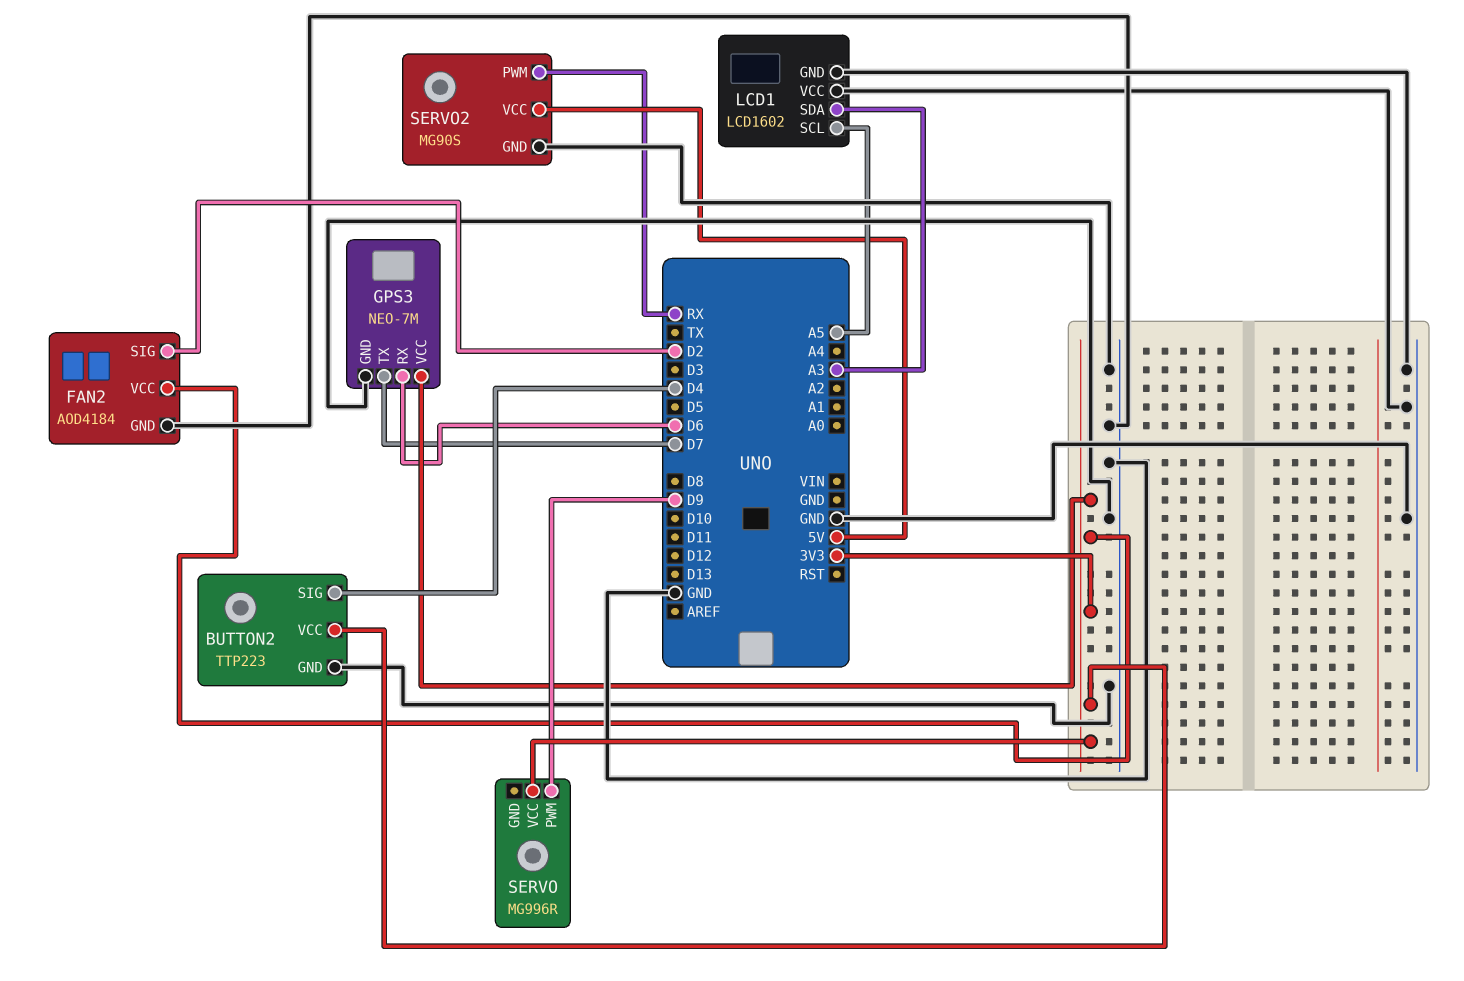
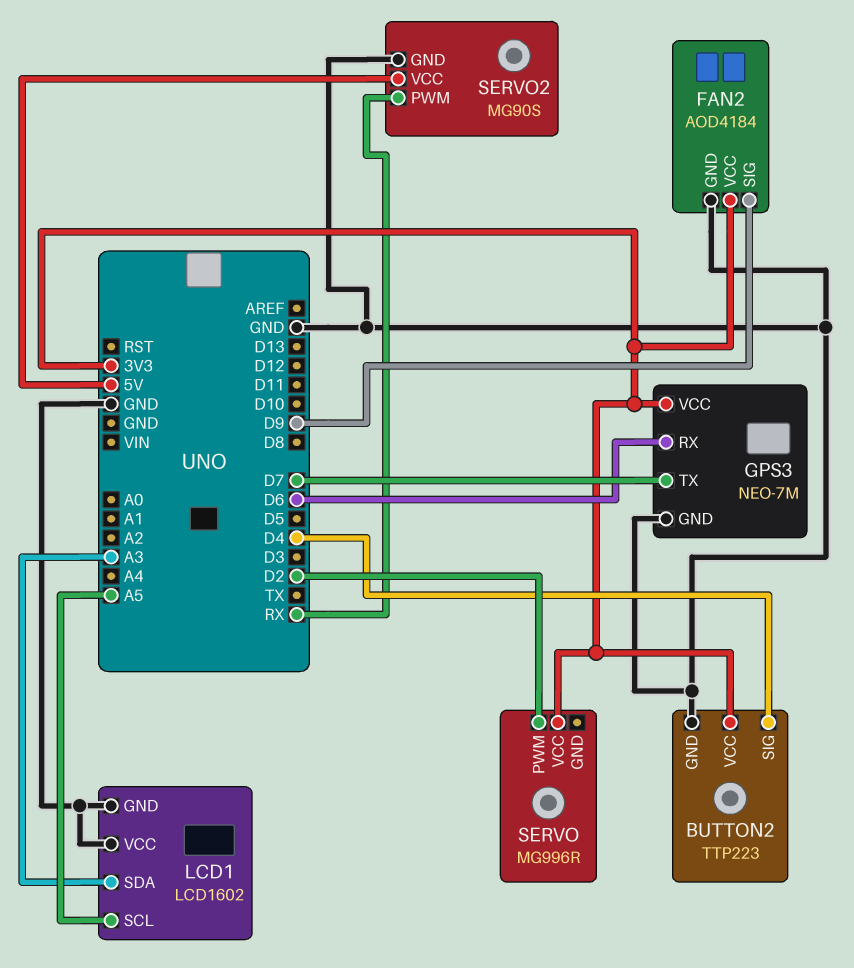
FAN2 pin SIG: D2 -> D9
SERVO pin PWM: D9 -> D2

